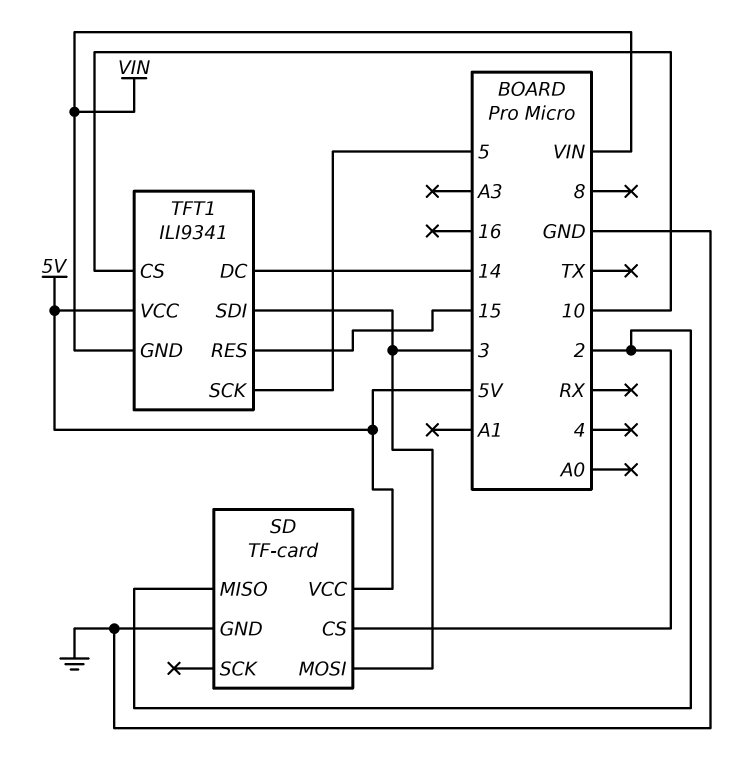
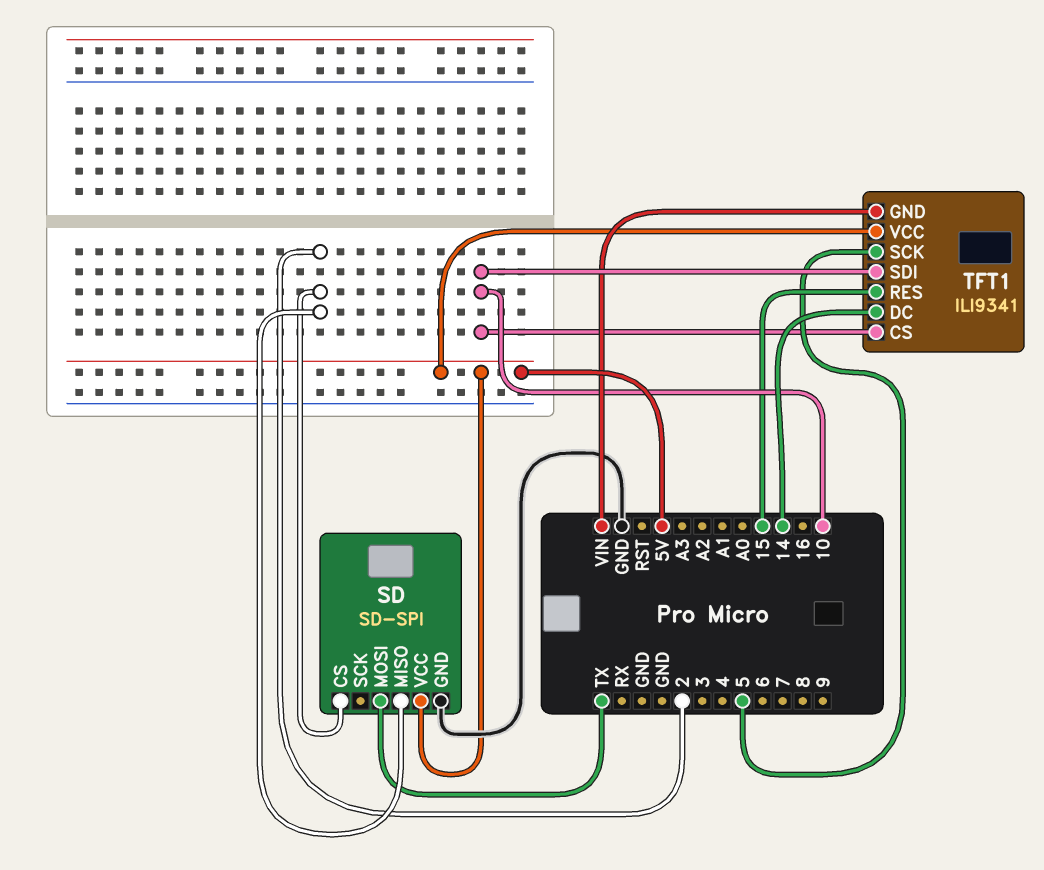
SD: TF-card -> SD-SPI
SD pin MOSI: 3 -> TX
TFT1 pin SDI: 3 -> 10

